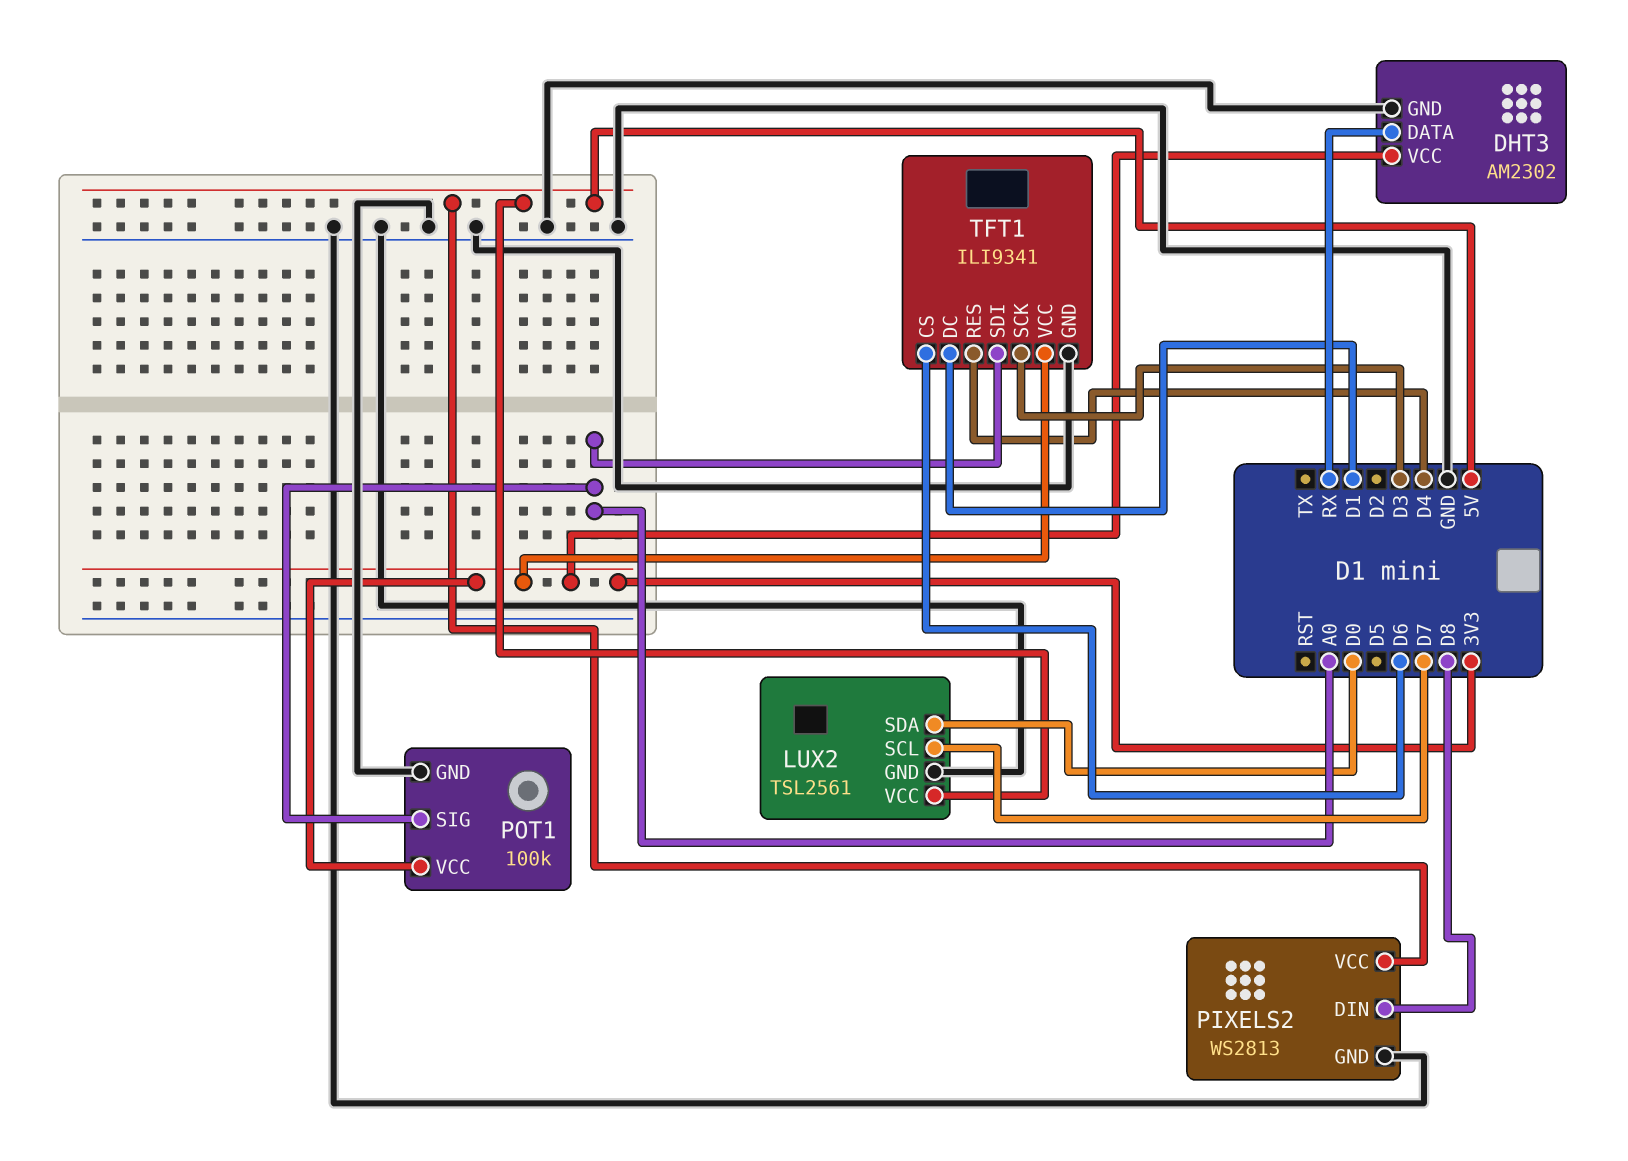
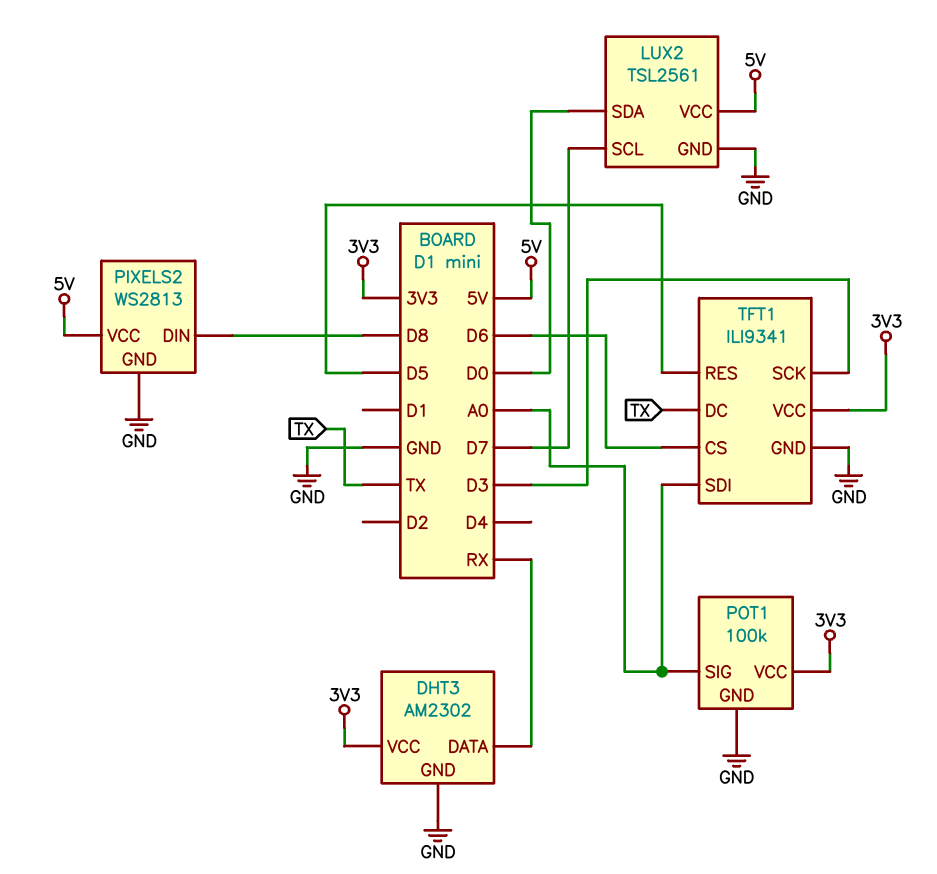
TFT1 pin DC: D1 -> TX
TFT1 pin RES: D4 -> D5

